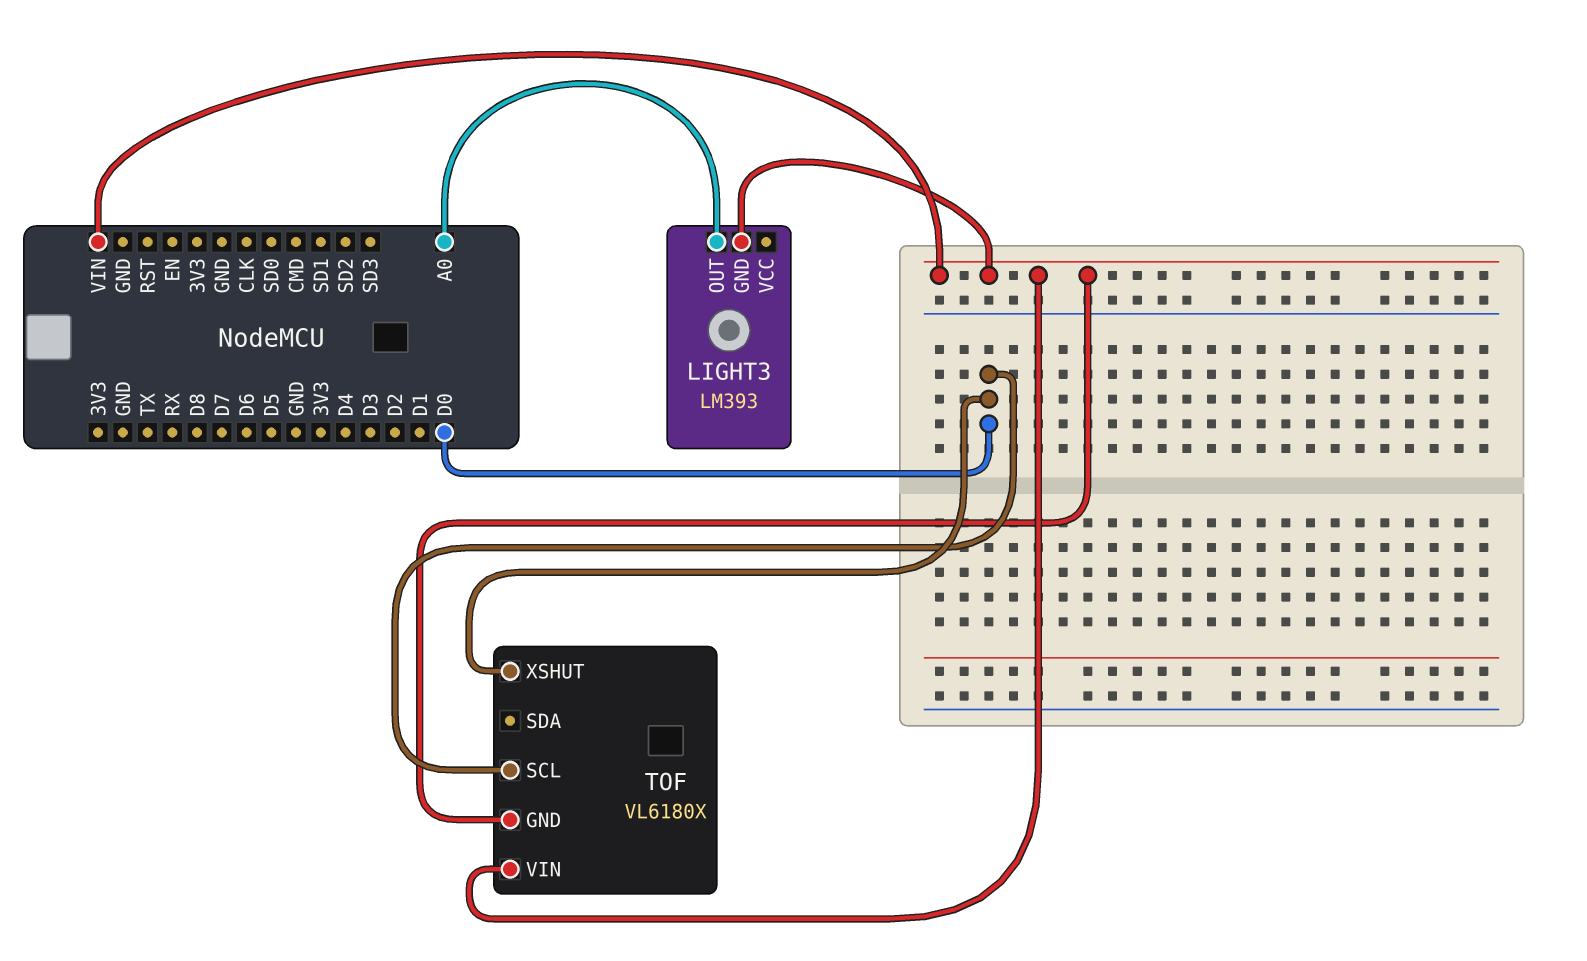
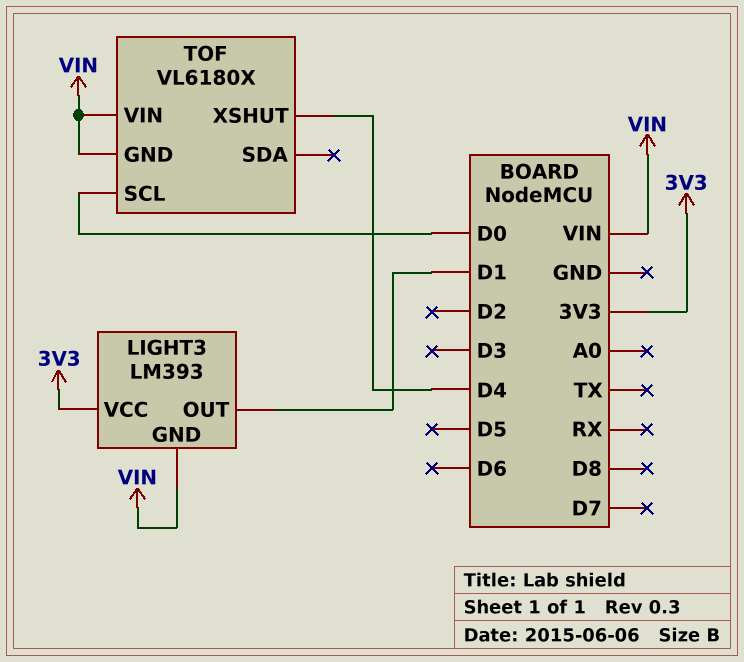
LIGHT3 pin OUT: A0 -> D1
LIGHT3 pin VCC: none -> 3V3
TOF pin XSHUT: D0 -> D4

